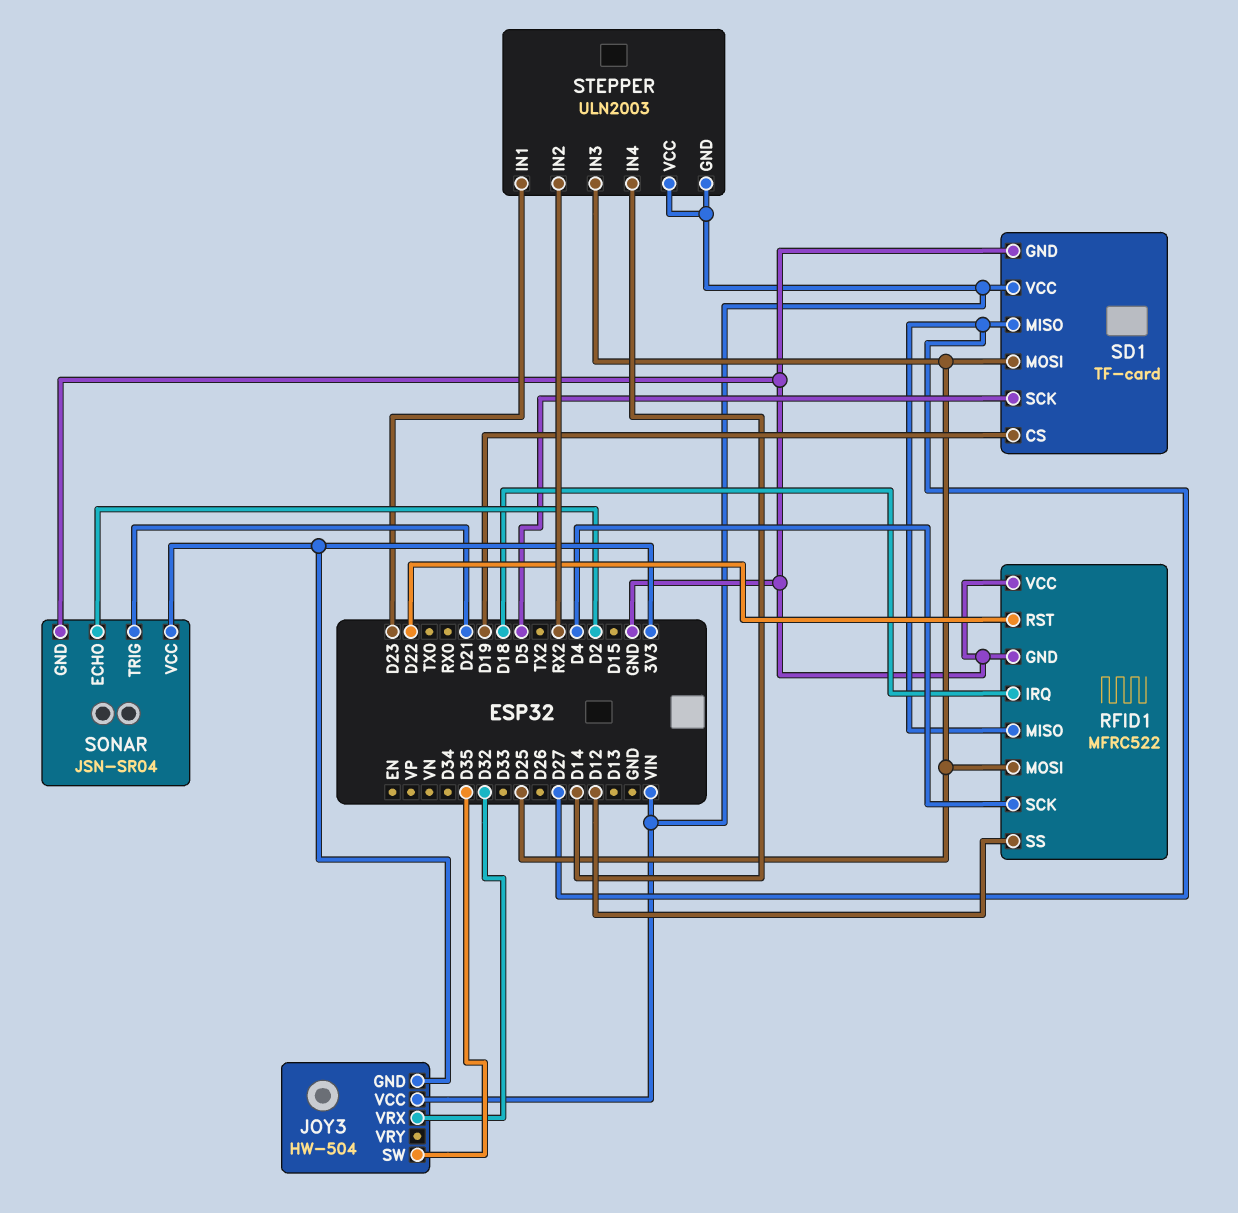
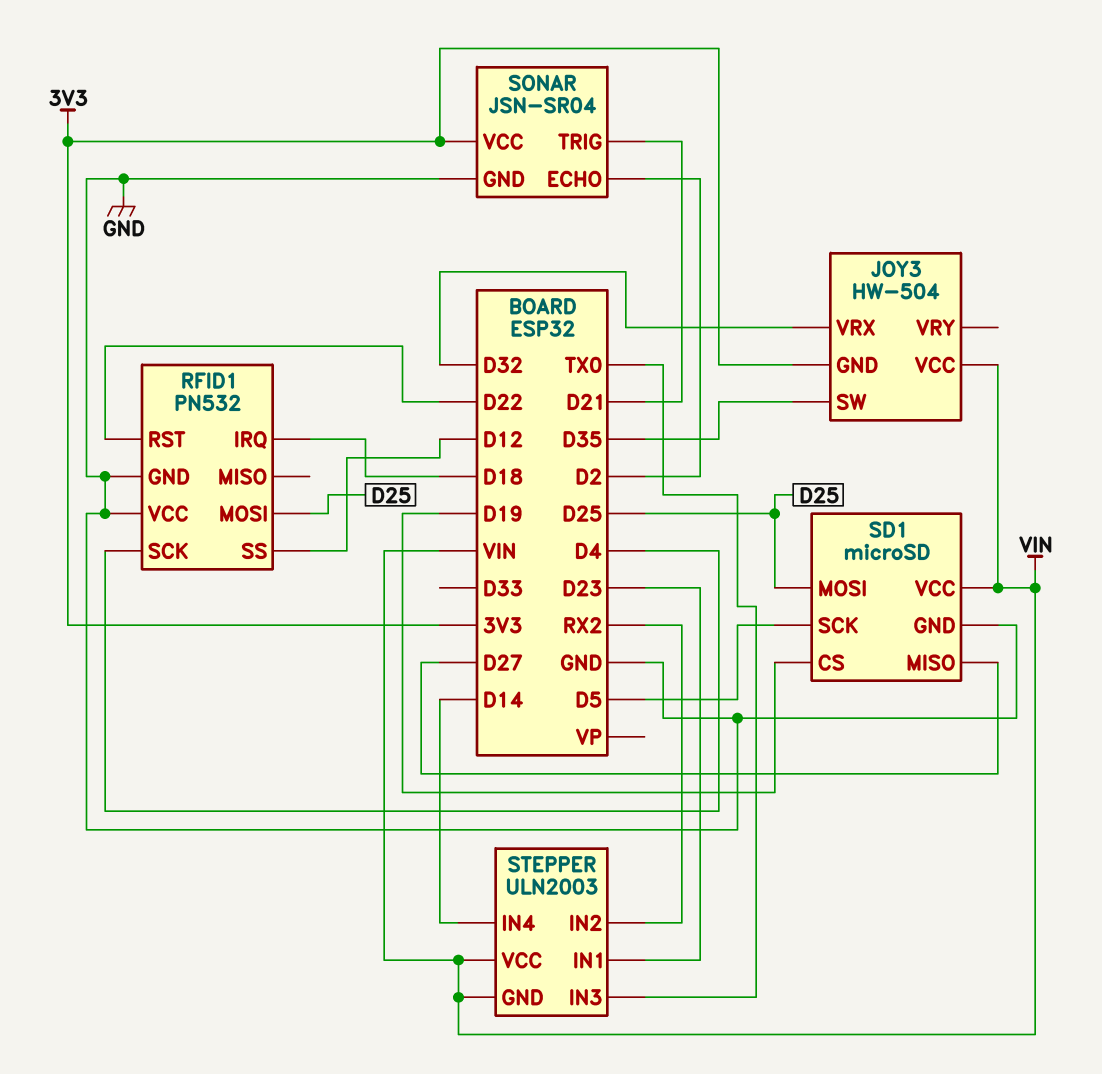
RFID1: MFRC522 -> PN532
RFID1 pin MISO: D27 -> none
SD1: TF-card -> microSD
STEPPER pin IN3: D25 -> TX0

